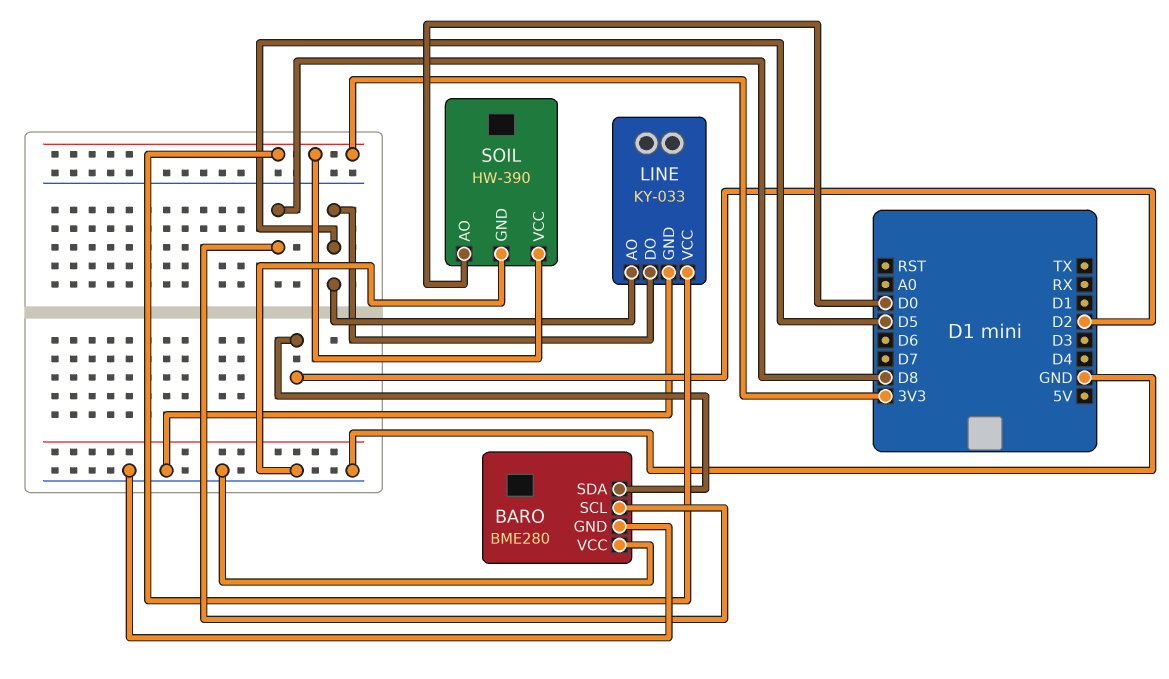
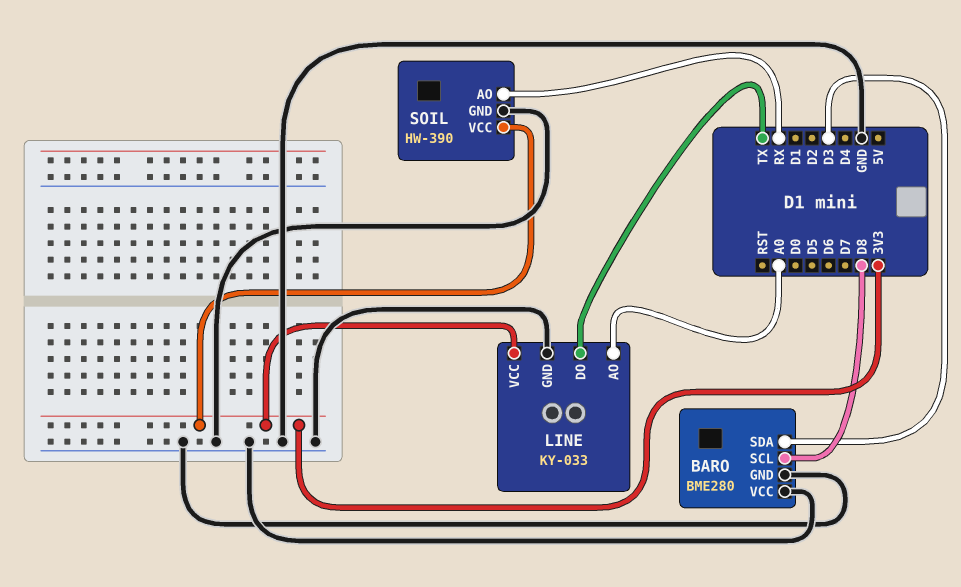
BARO pin SDA: D2 -> D3
LINE pin AO: D5 -> A0
LINE pin DO: D5 -> TX
SOIL pin AO: D0 -> RX

